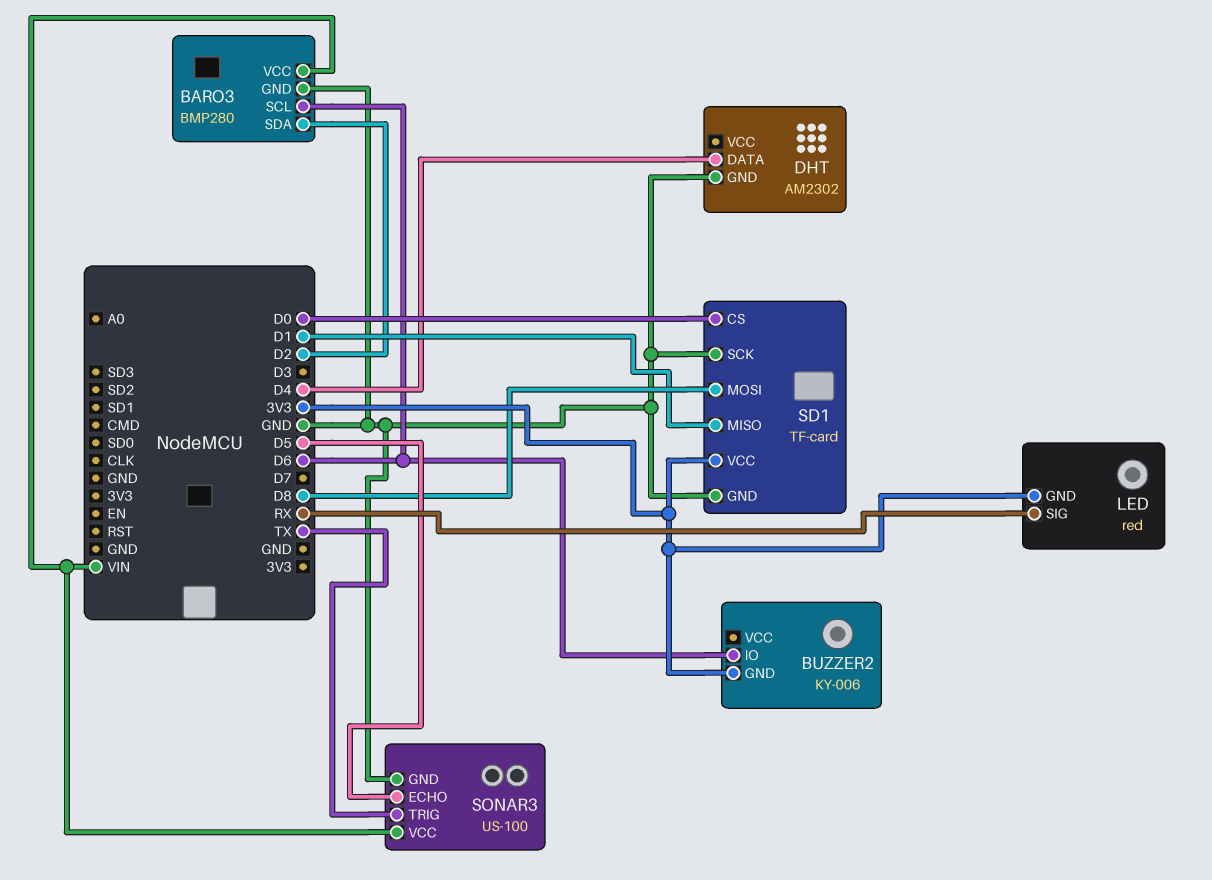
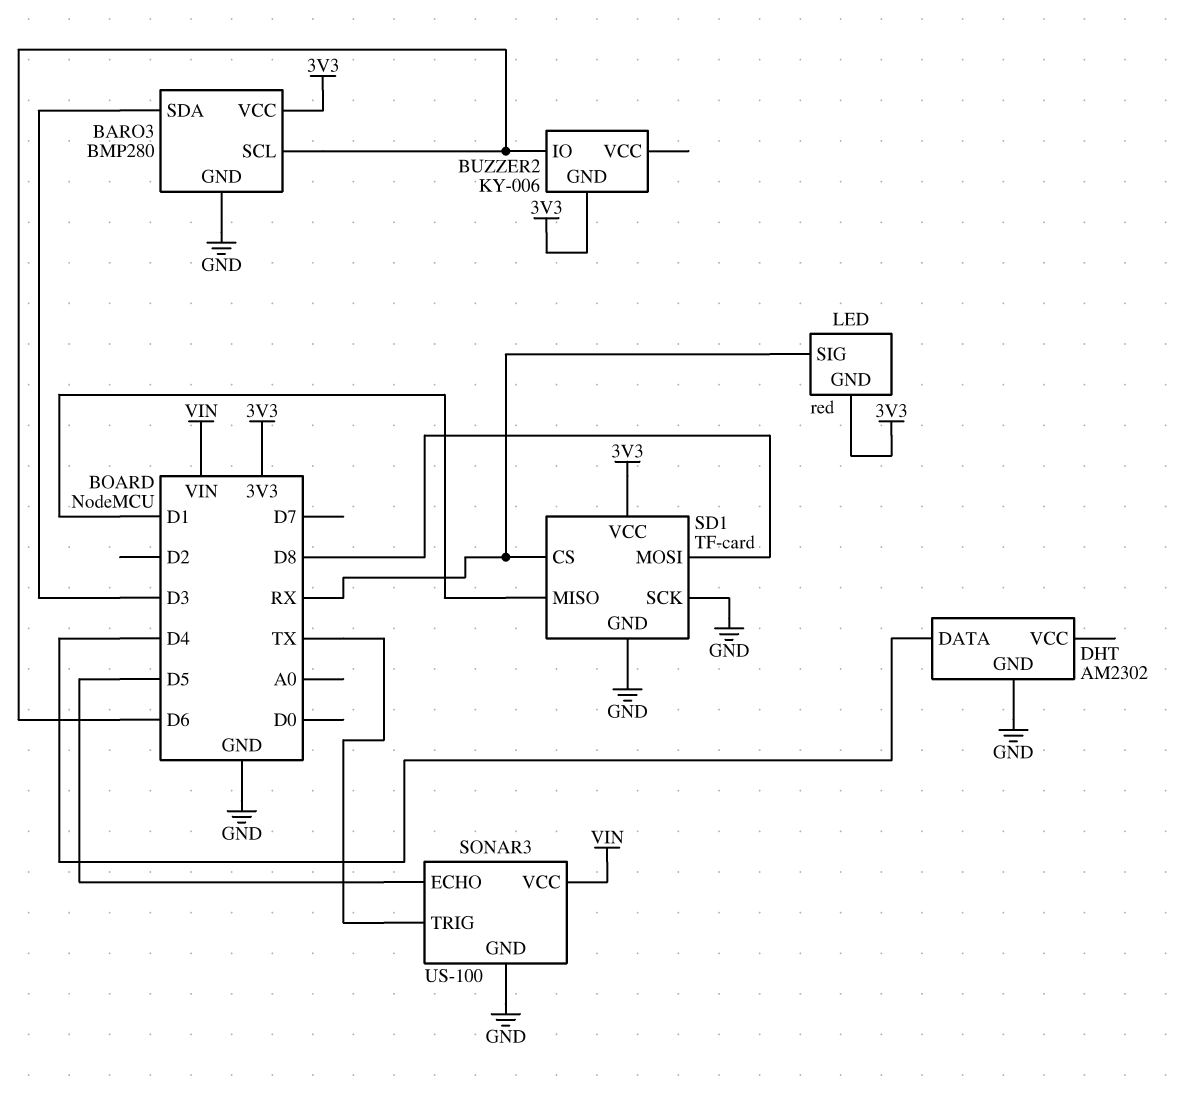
BARO3 pin SDA: D2 -> D3
BARO3 pin VCC: VIN -> 3V3
SD1 pin CS: D0 -> RX

